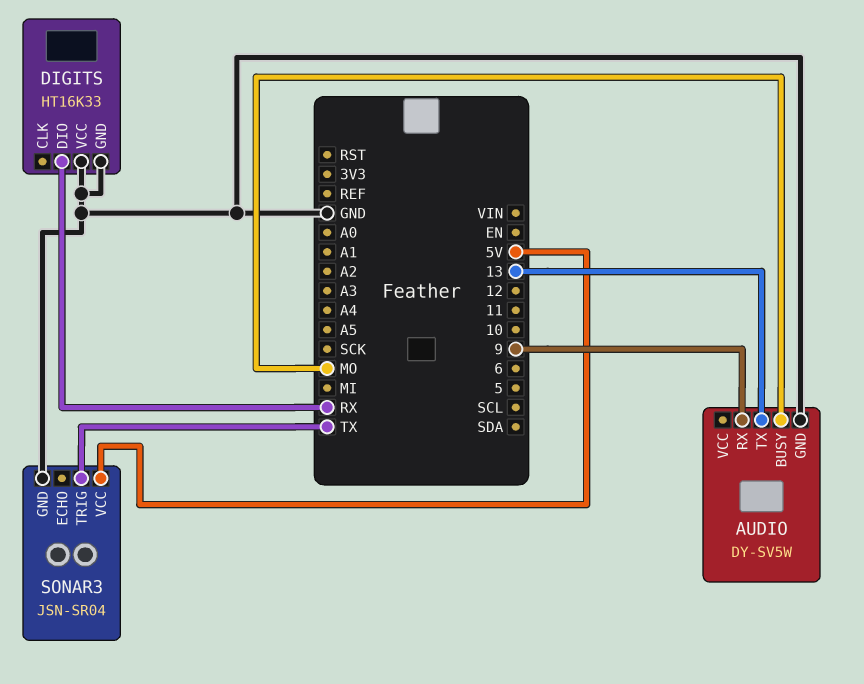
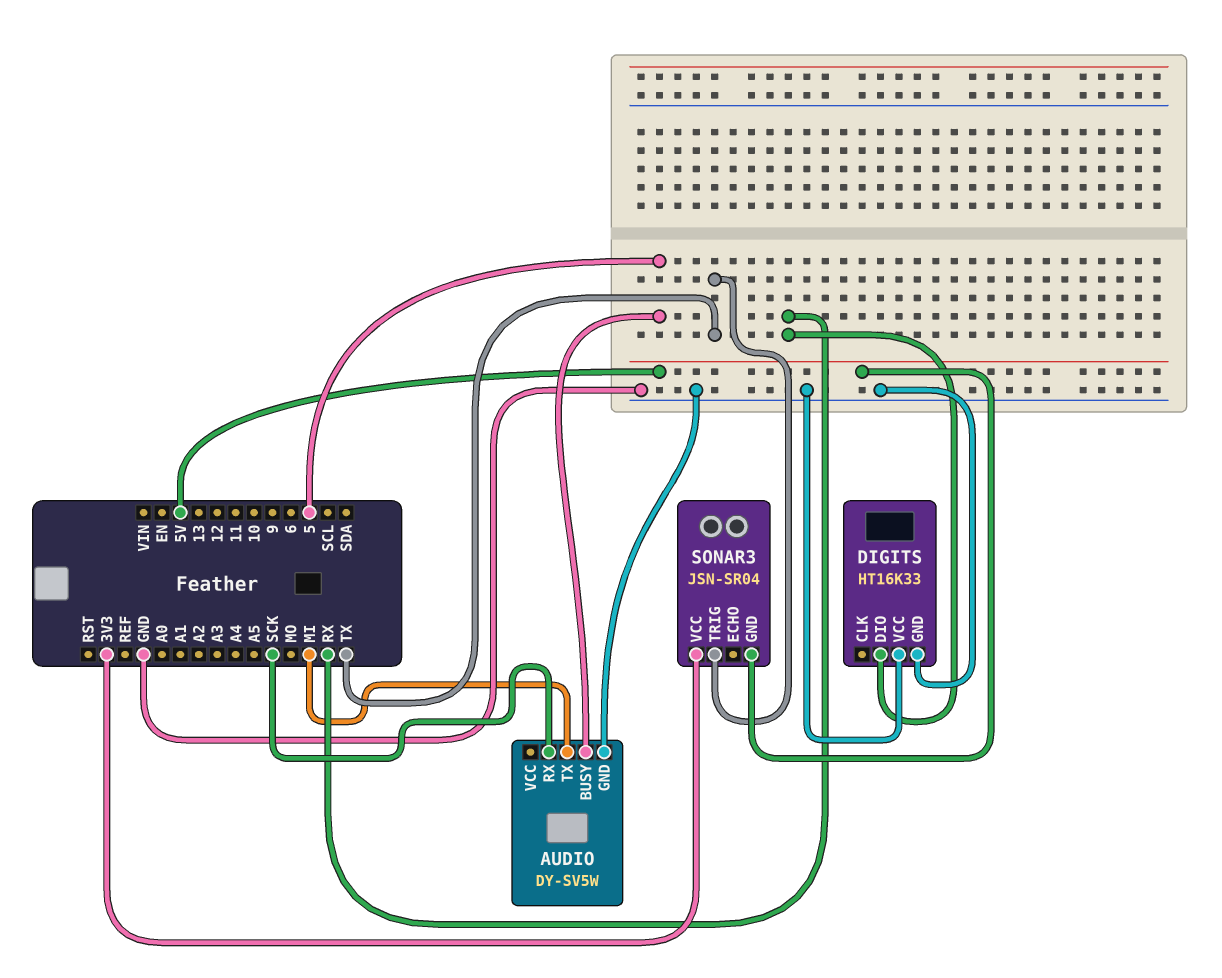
AUDIO pin BUSY: MO -> 5
AUDIO pin RX: 9 -> SCK
AUDIO pin TX: 13 -> MI
SONAR3 pin GND: GND -> 5V
SONAR3 pin VCC: 5V -> 3V3

